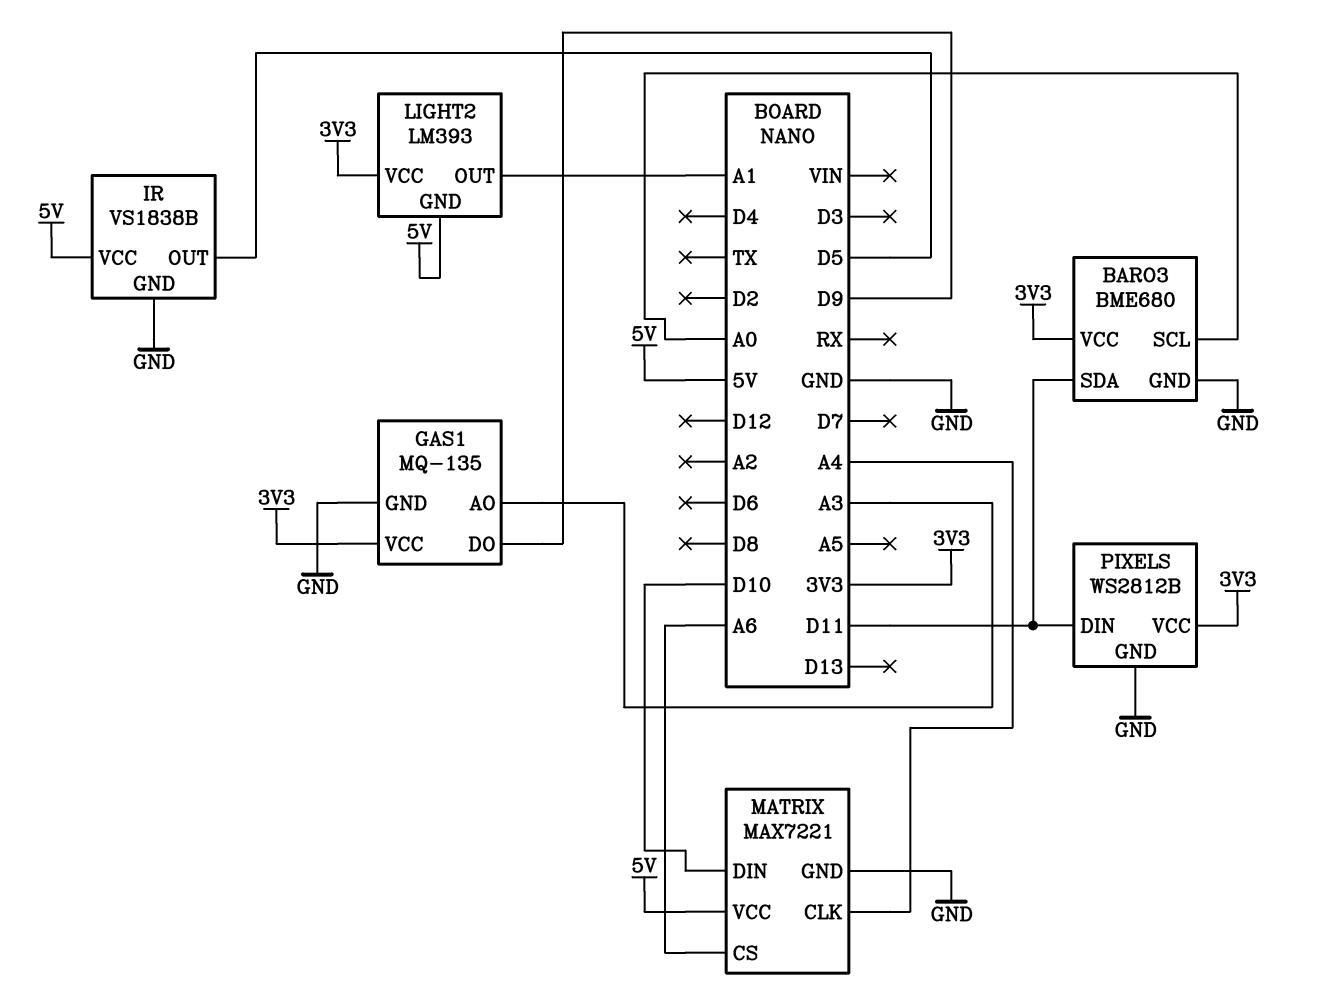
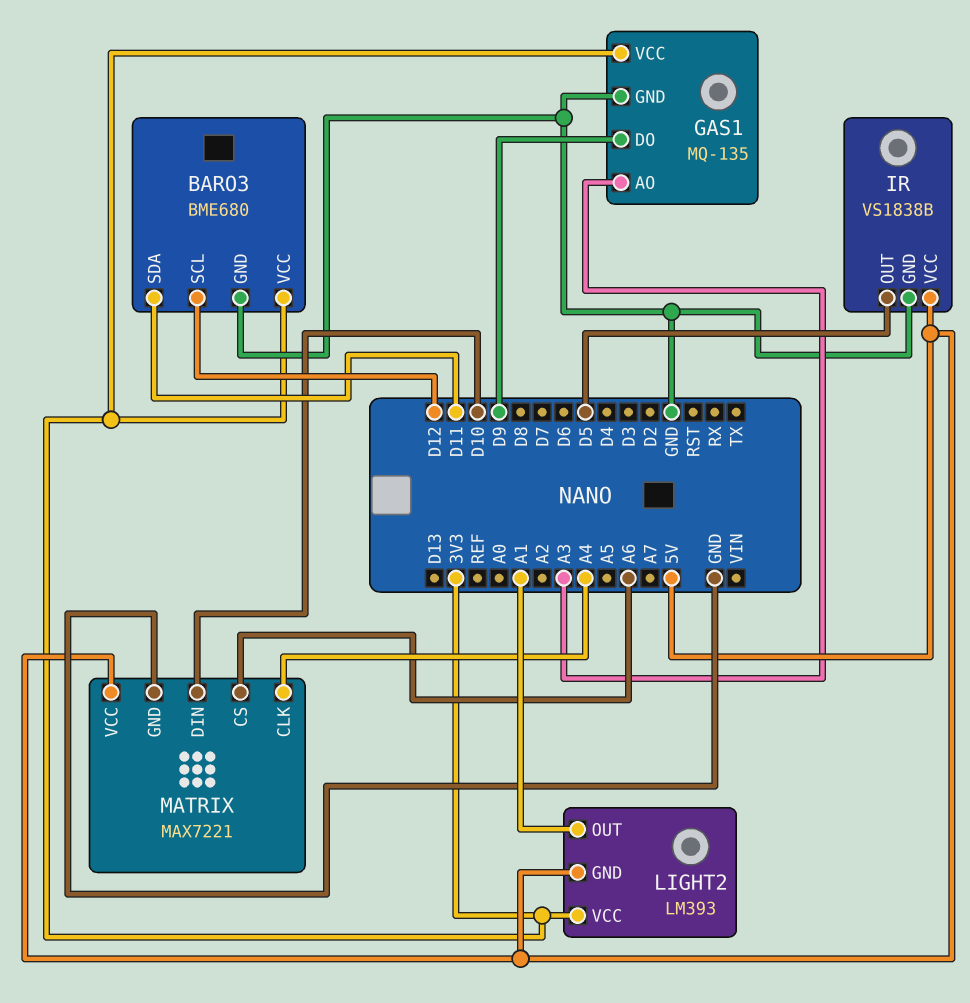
BARO3 pin SCL: A0 -> D12
PIXELS: WS2812B -> none
PIXELS pin DIN: D11 -> none
PIXELS pin GND: GND -> none
PIXELS pin VCC: 3V3 -> none

